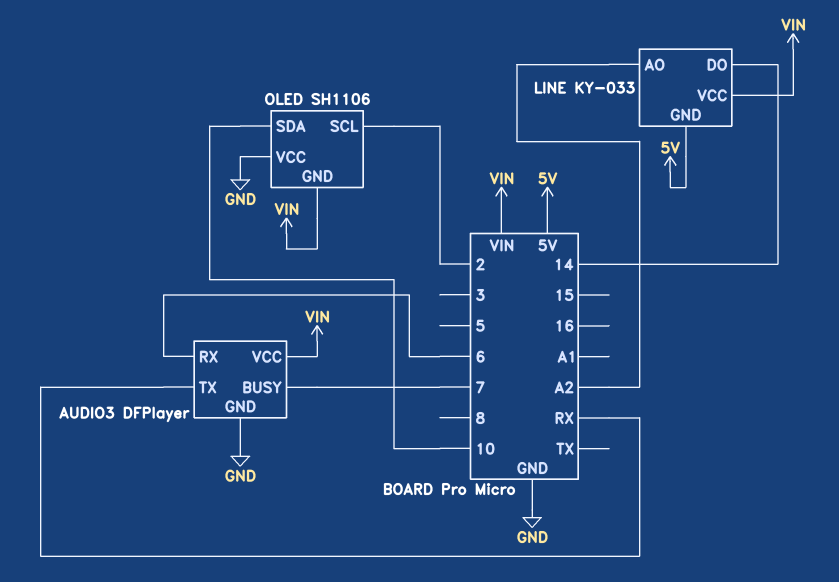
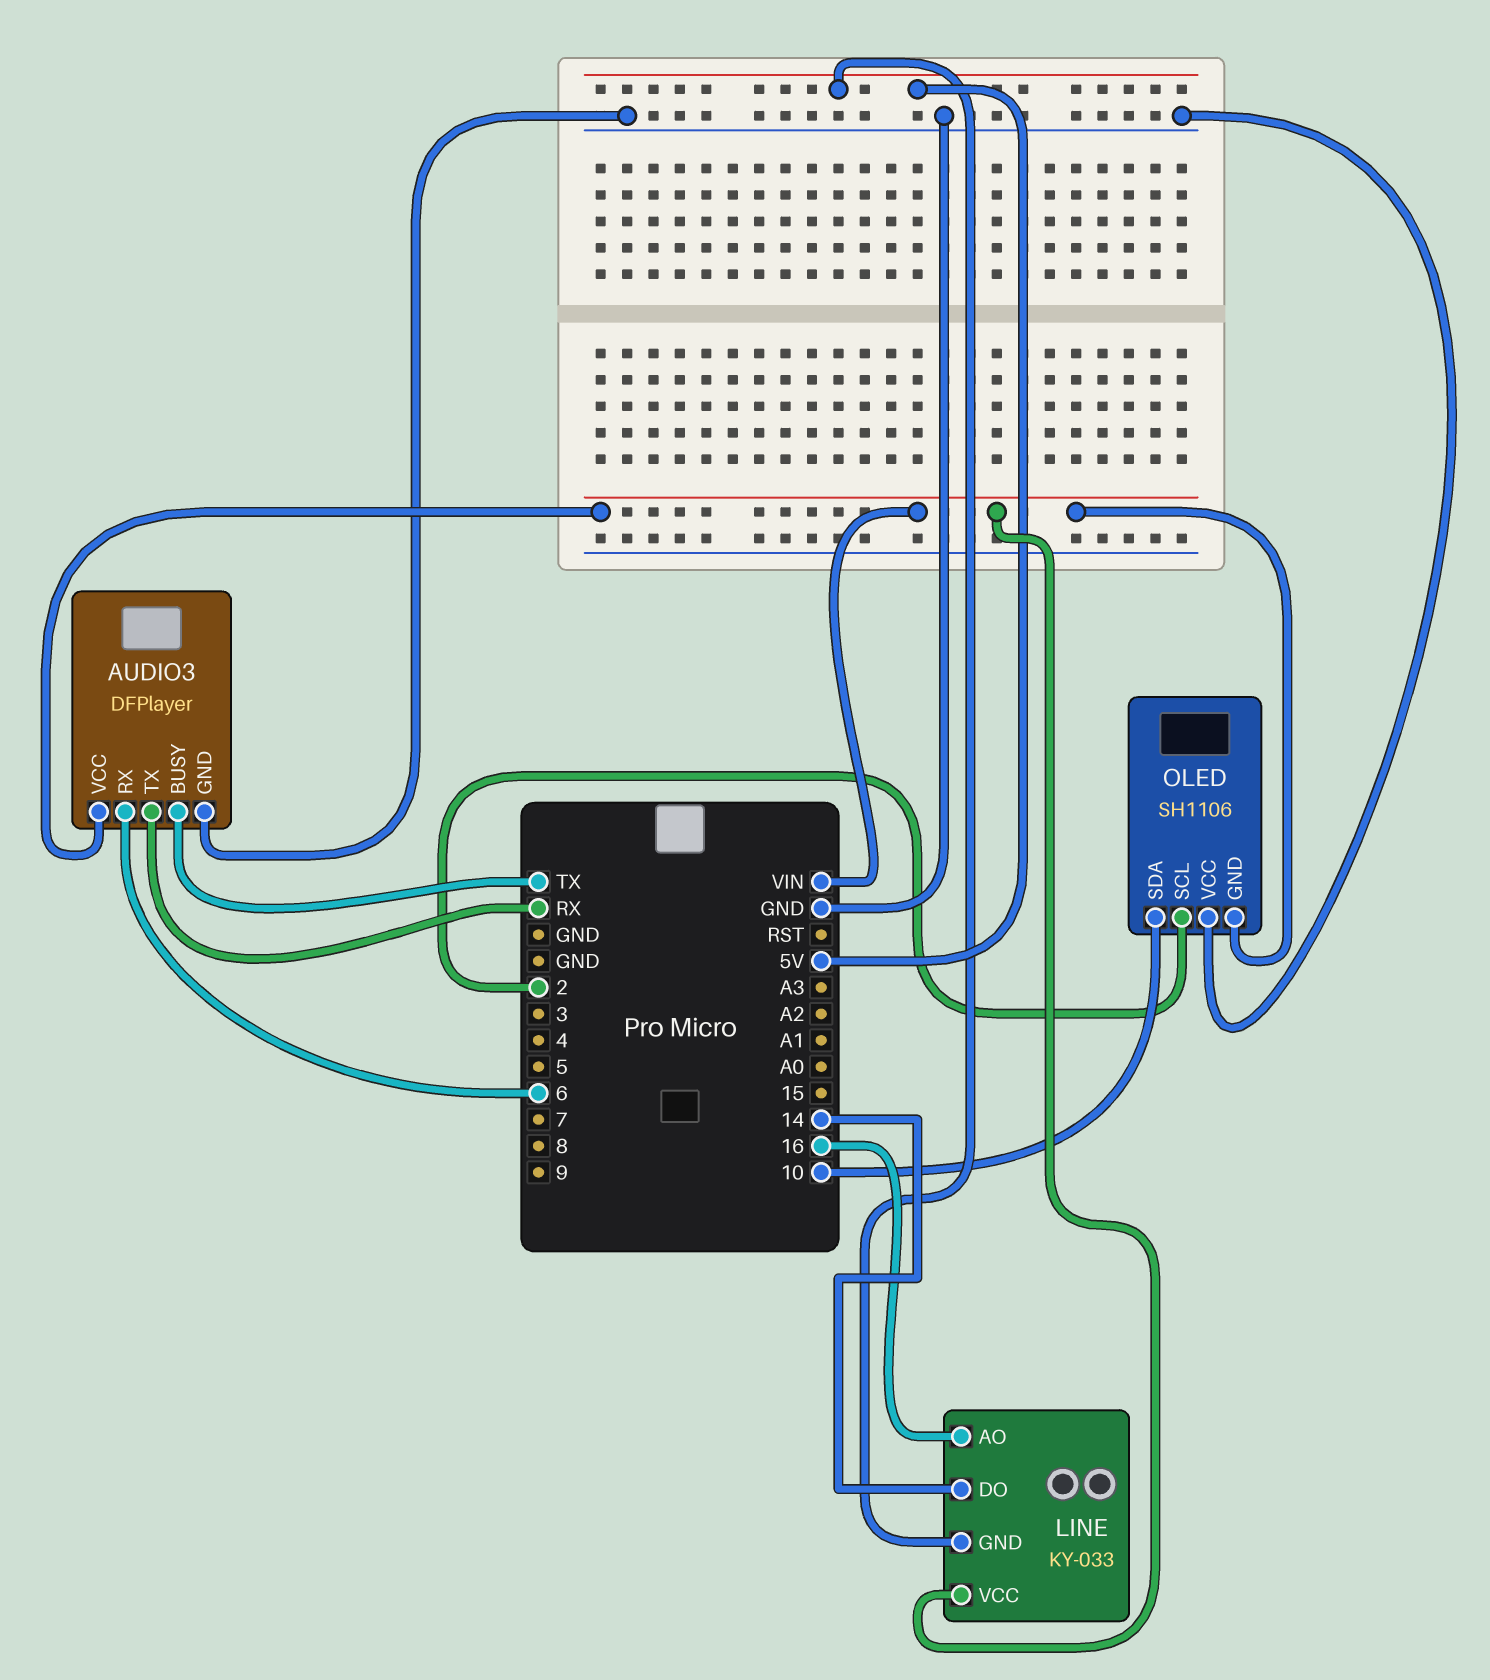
AUDIO3 pin BUSY: 7 -> TX
LINE pin AO: A2 -> 16

